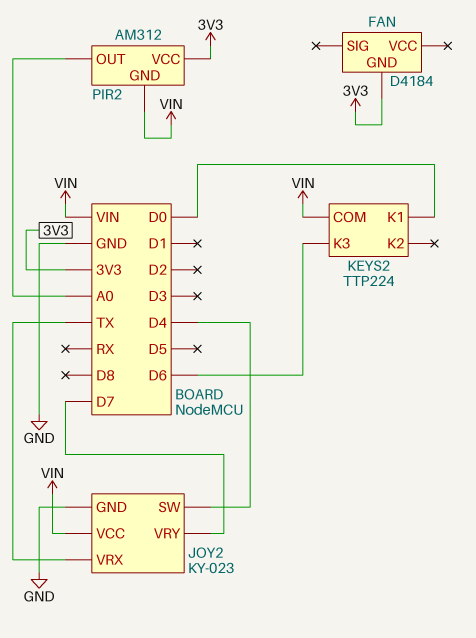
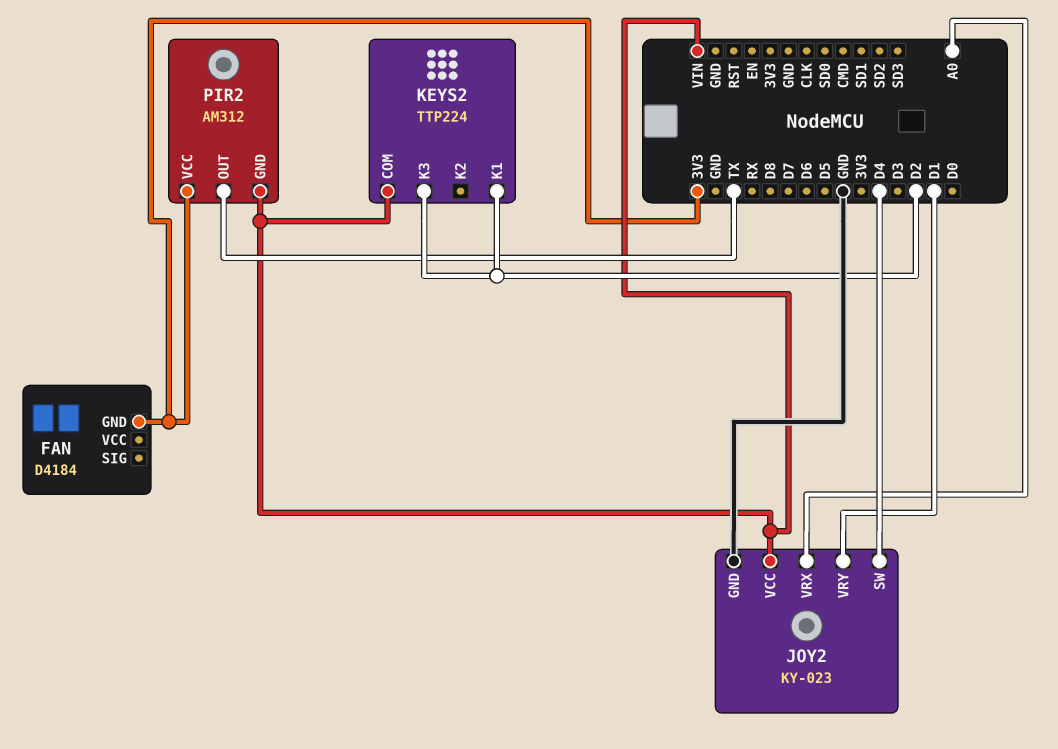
JOY2 pin VRX: TX -> A0
JOY2 pin VRY: D7 -> D1
KEYS2 pin K1: D0 -> D2
KEYS2 pin K3: D6 -> D2
PIR2 pin OUT: A0 -> TX

